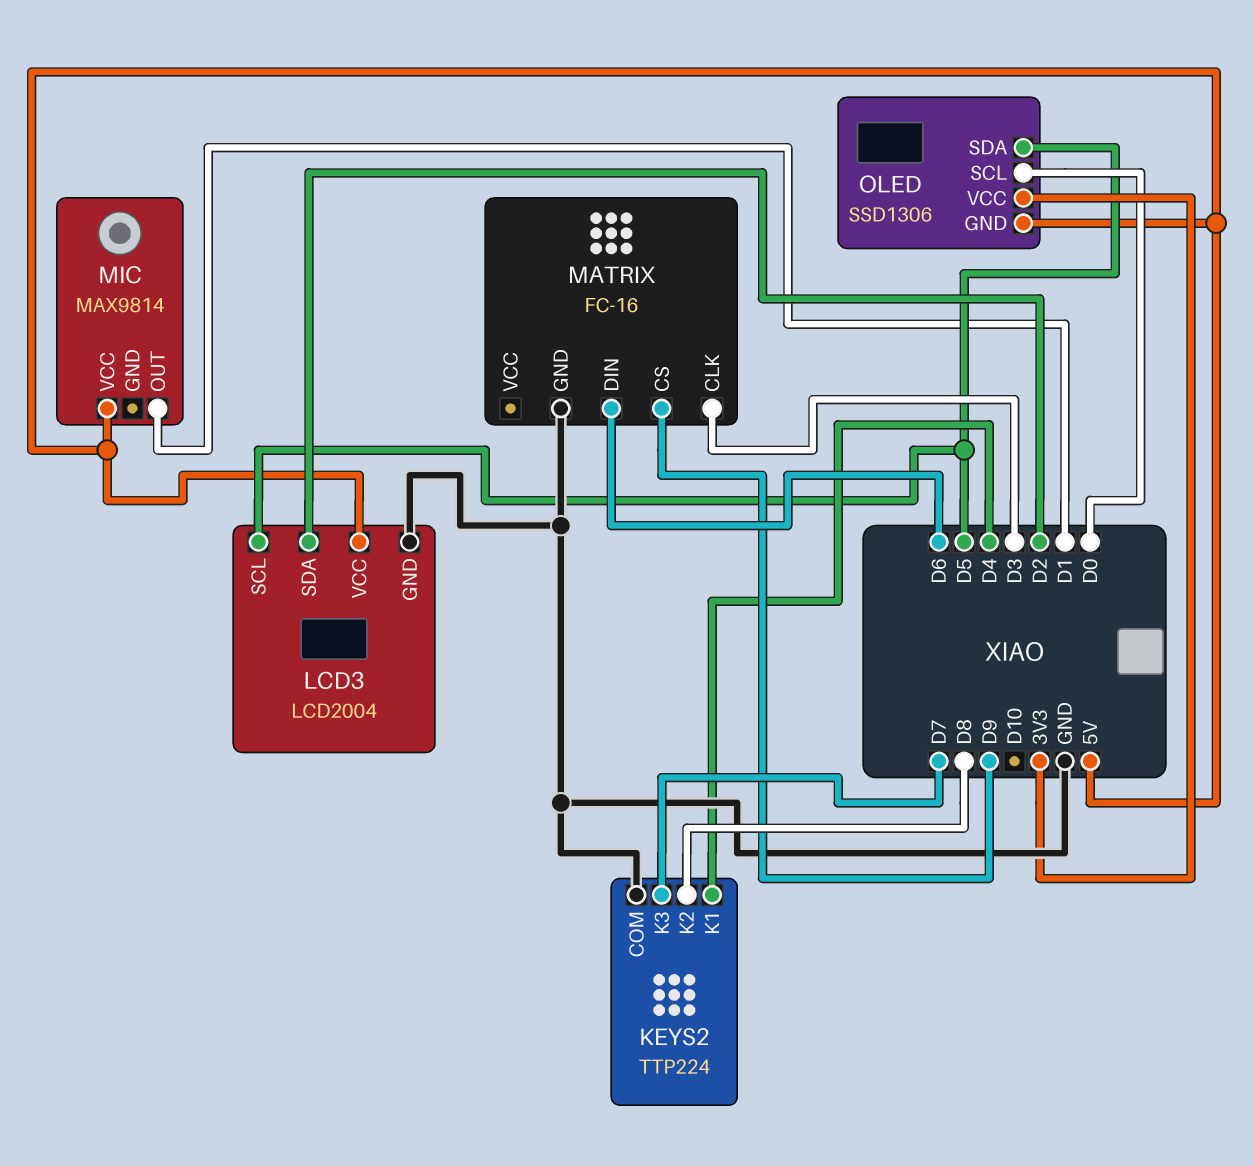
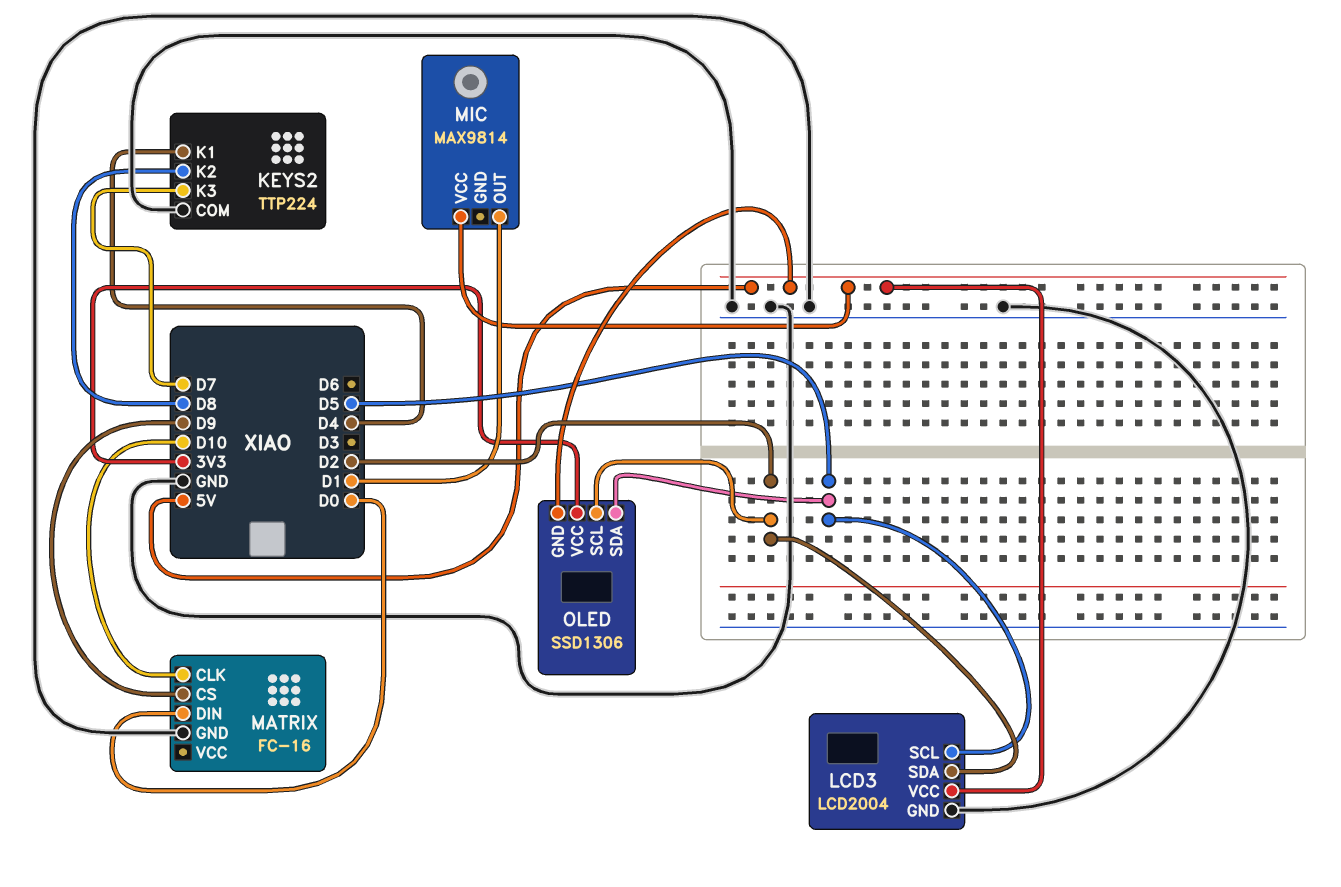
MATRIX pin CLK: D3 -> D10
MATRIX pin DIN: D6 -> D0
OLED pin SCL: D0 -> D2

